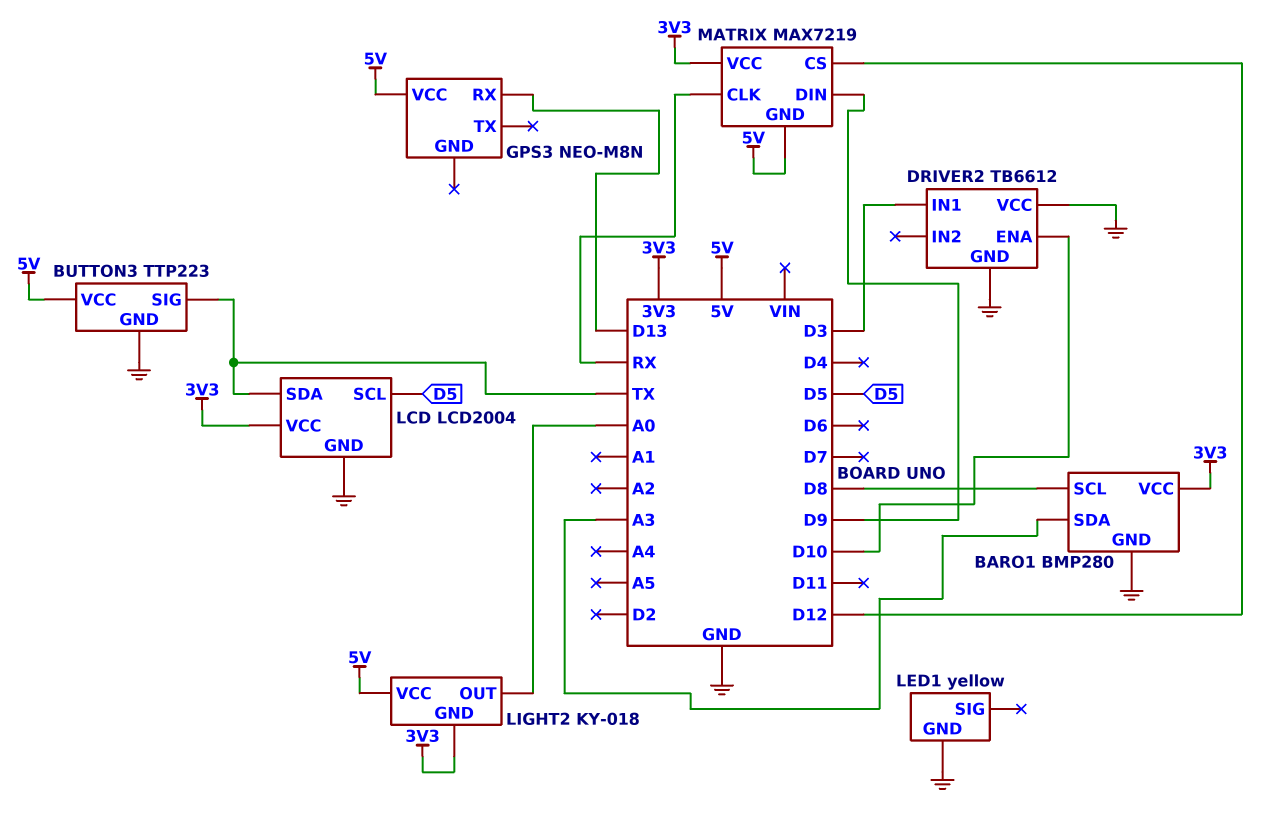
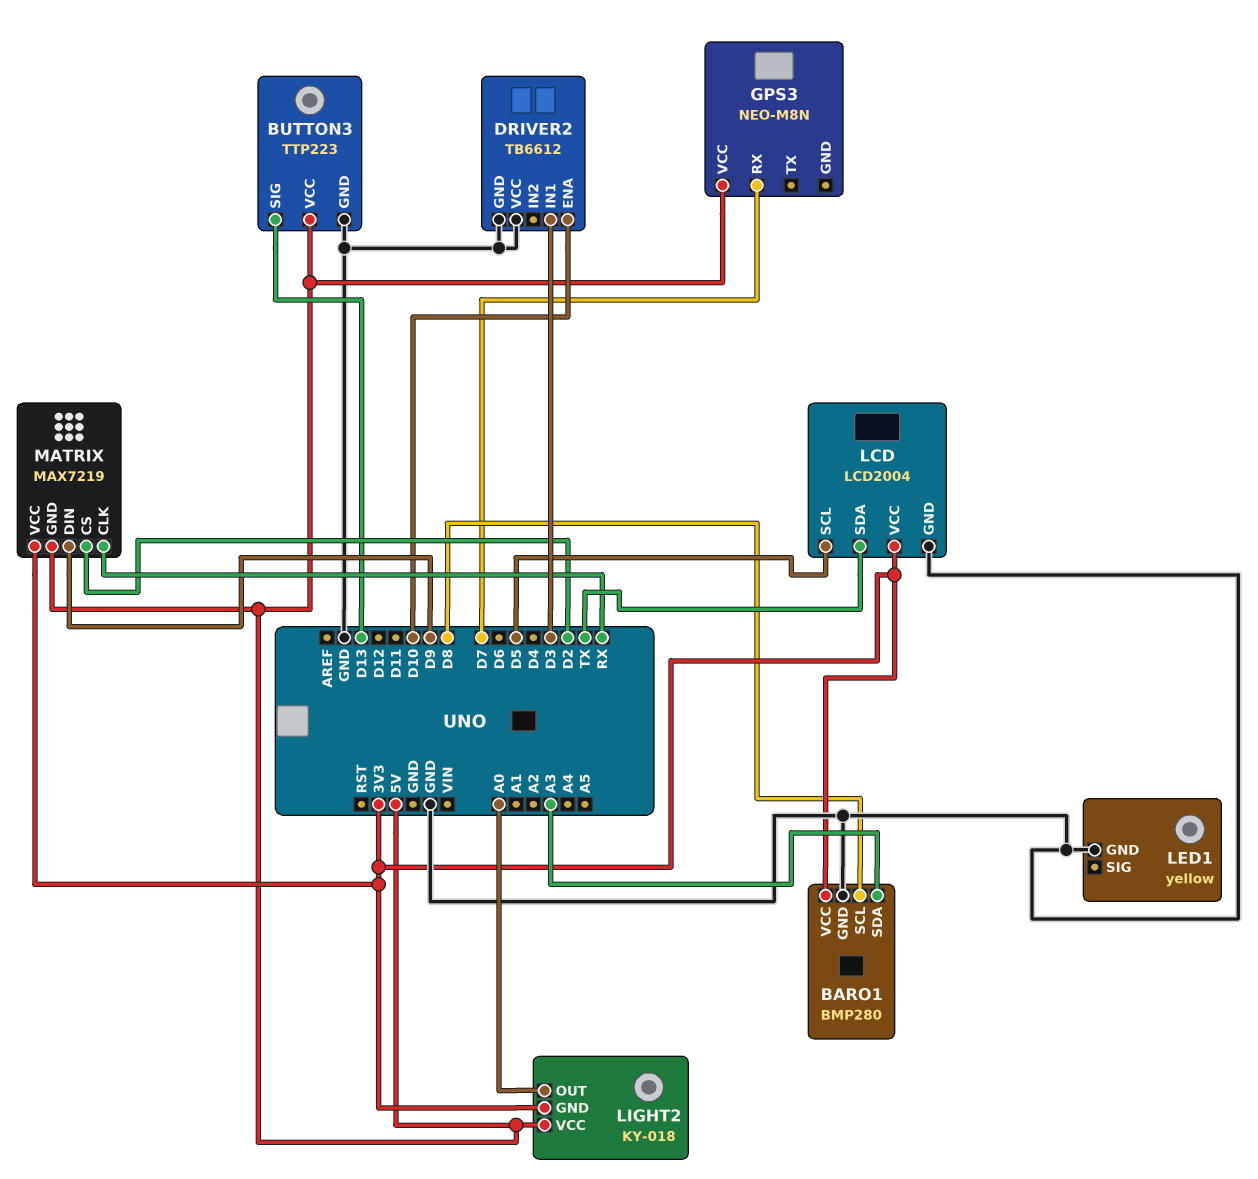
BUTTON3 pin SIG: TX -> D13
GPS3 pin RX: D13 -> D7
MATRIX pin CS: D12 -> D2

